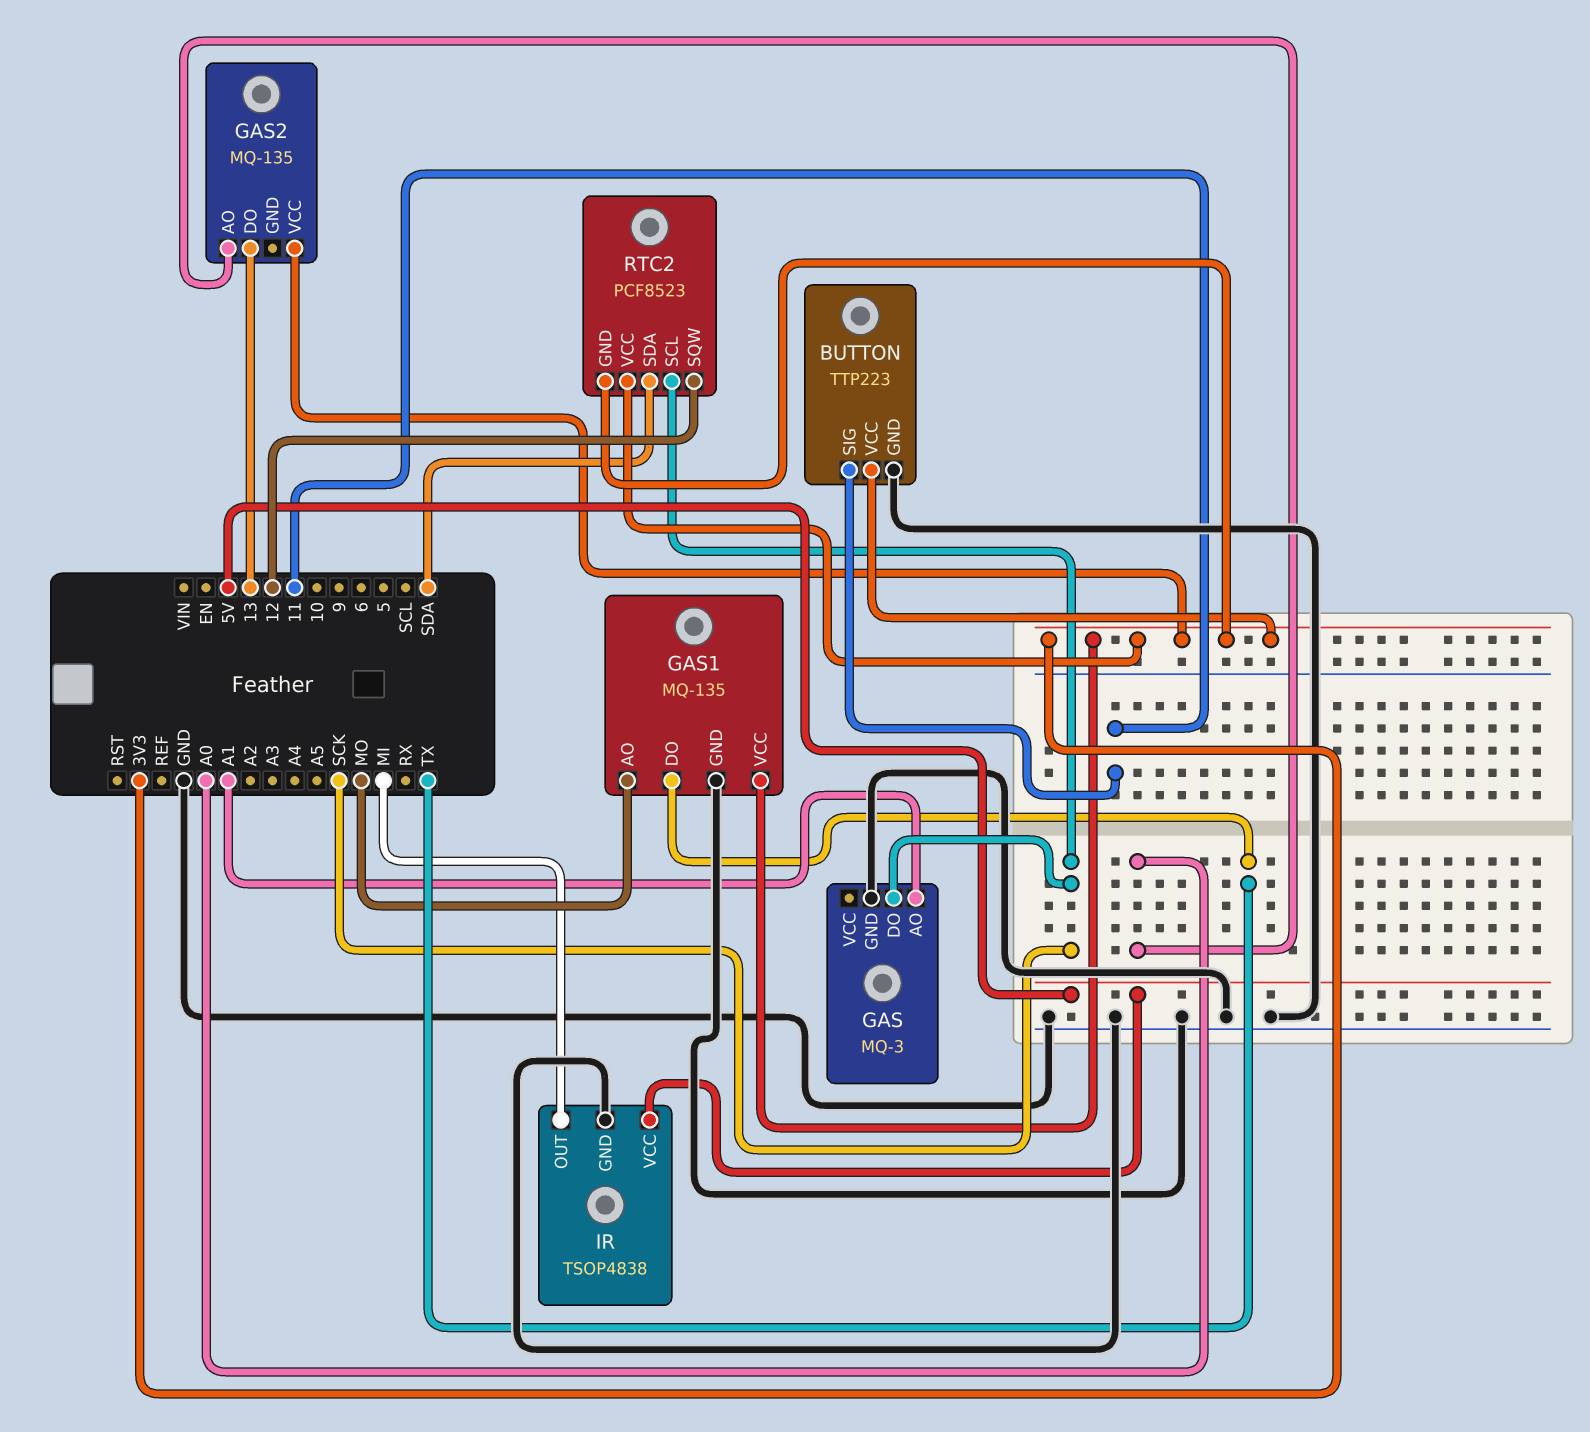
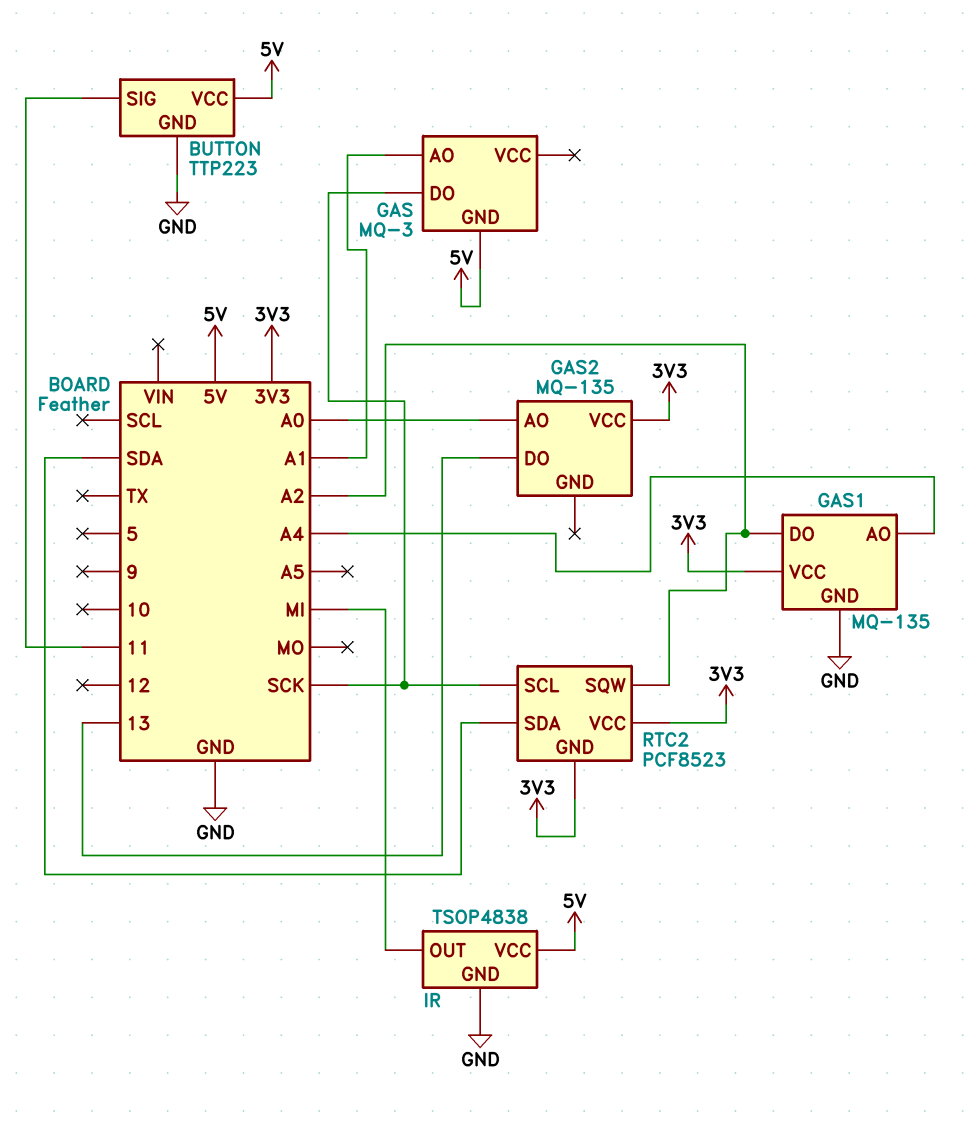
BUTTON pin VCC: 3V3 -> 5V
GAS pin GND: GND -> 5V
GAS1 pin AO: MO -> A4
GAS1 pin DO: TX -> A2
RTC2 pin SQW: 12 -> A2

